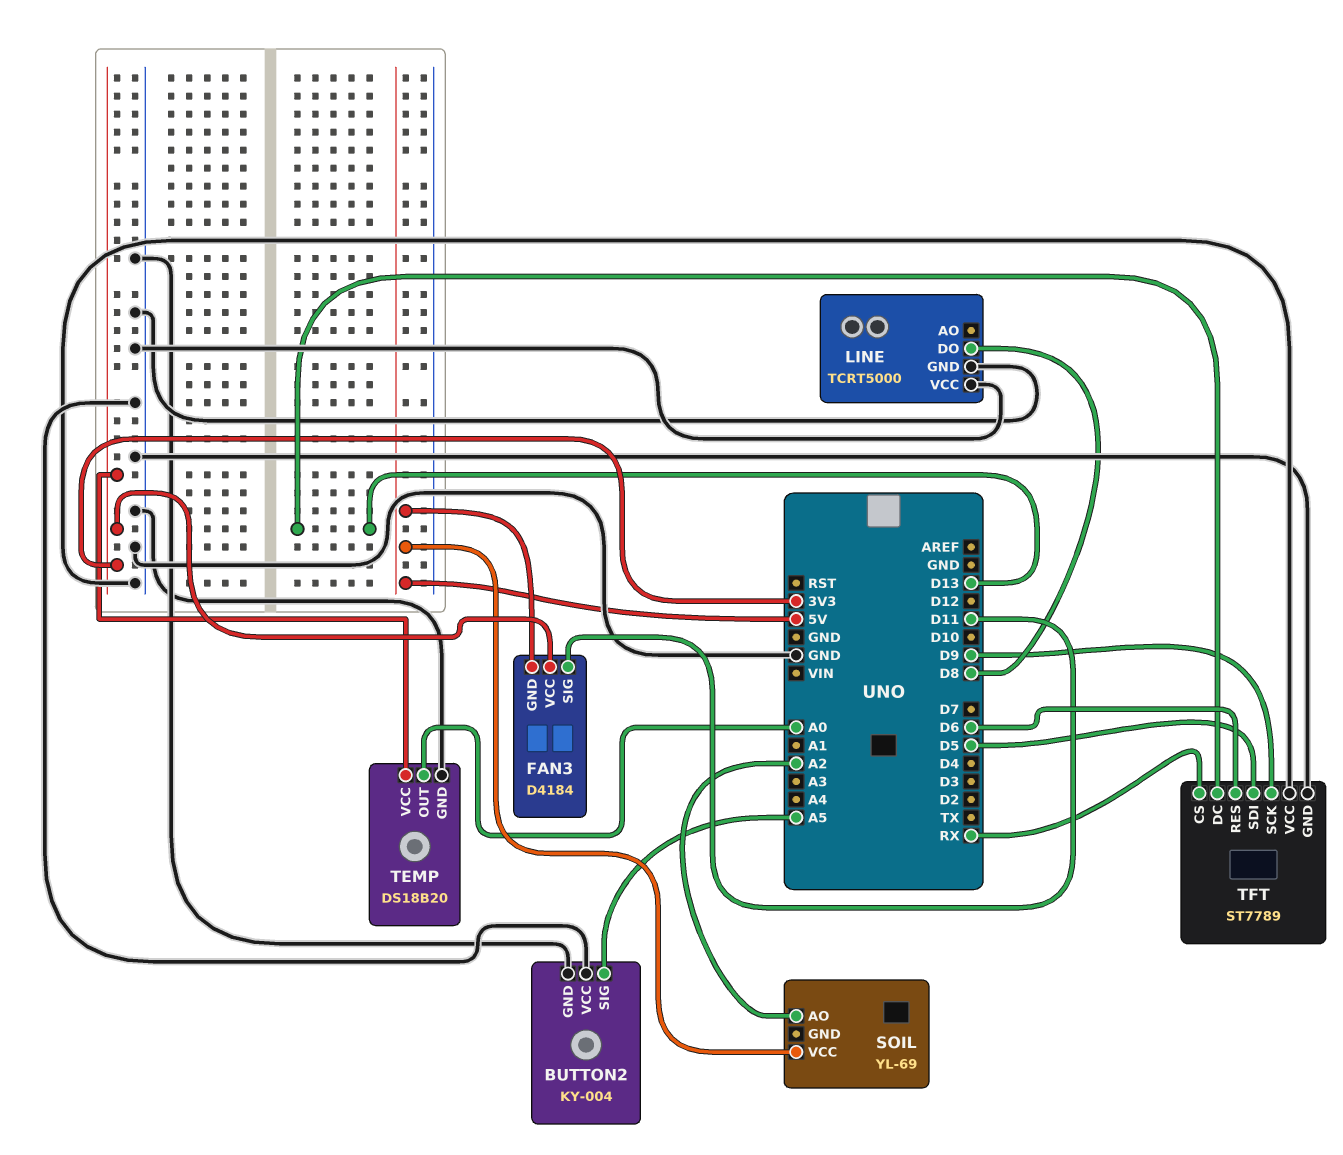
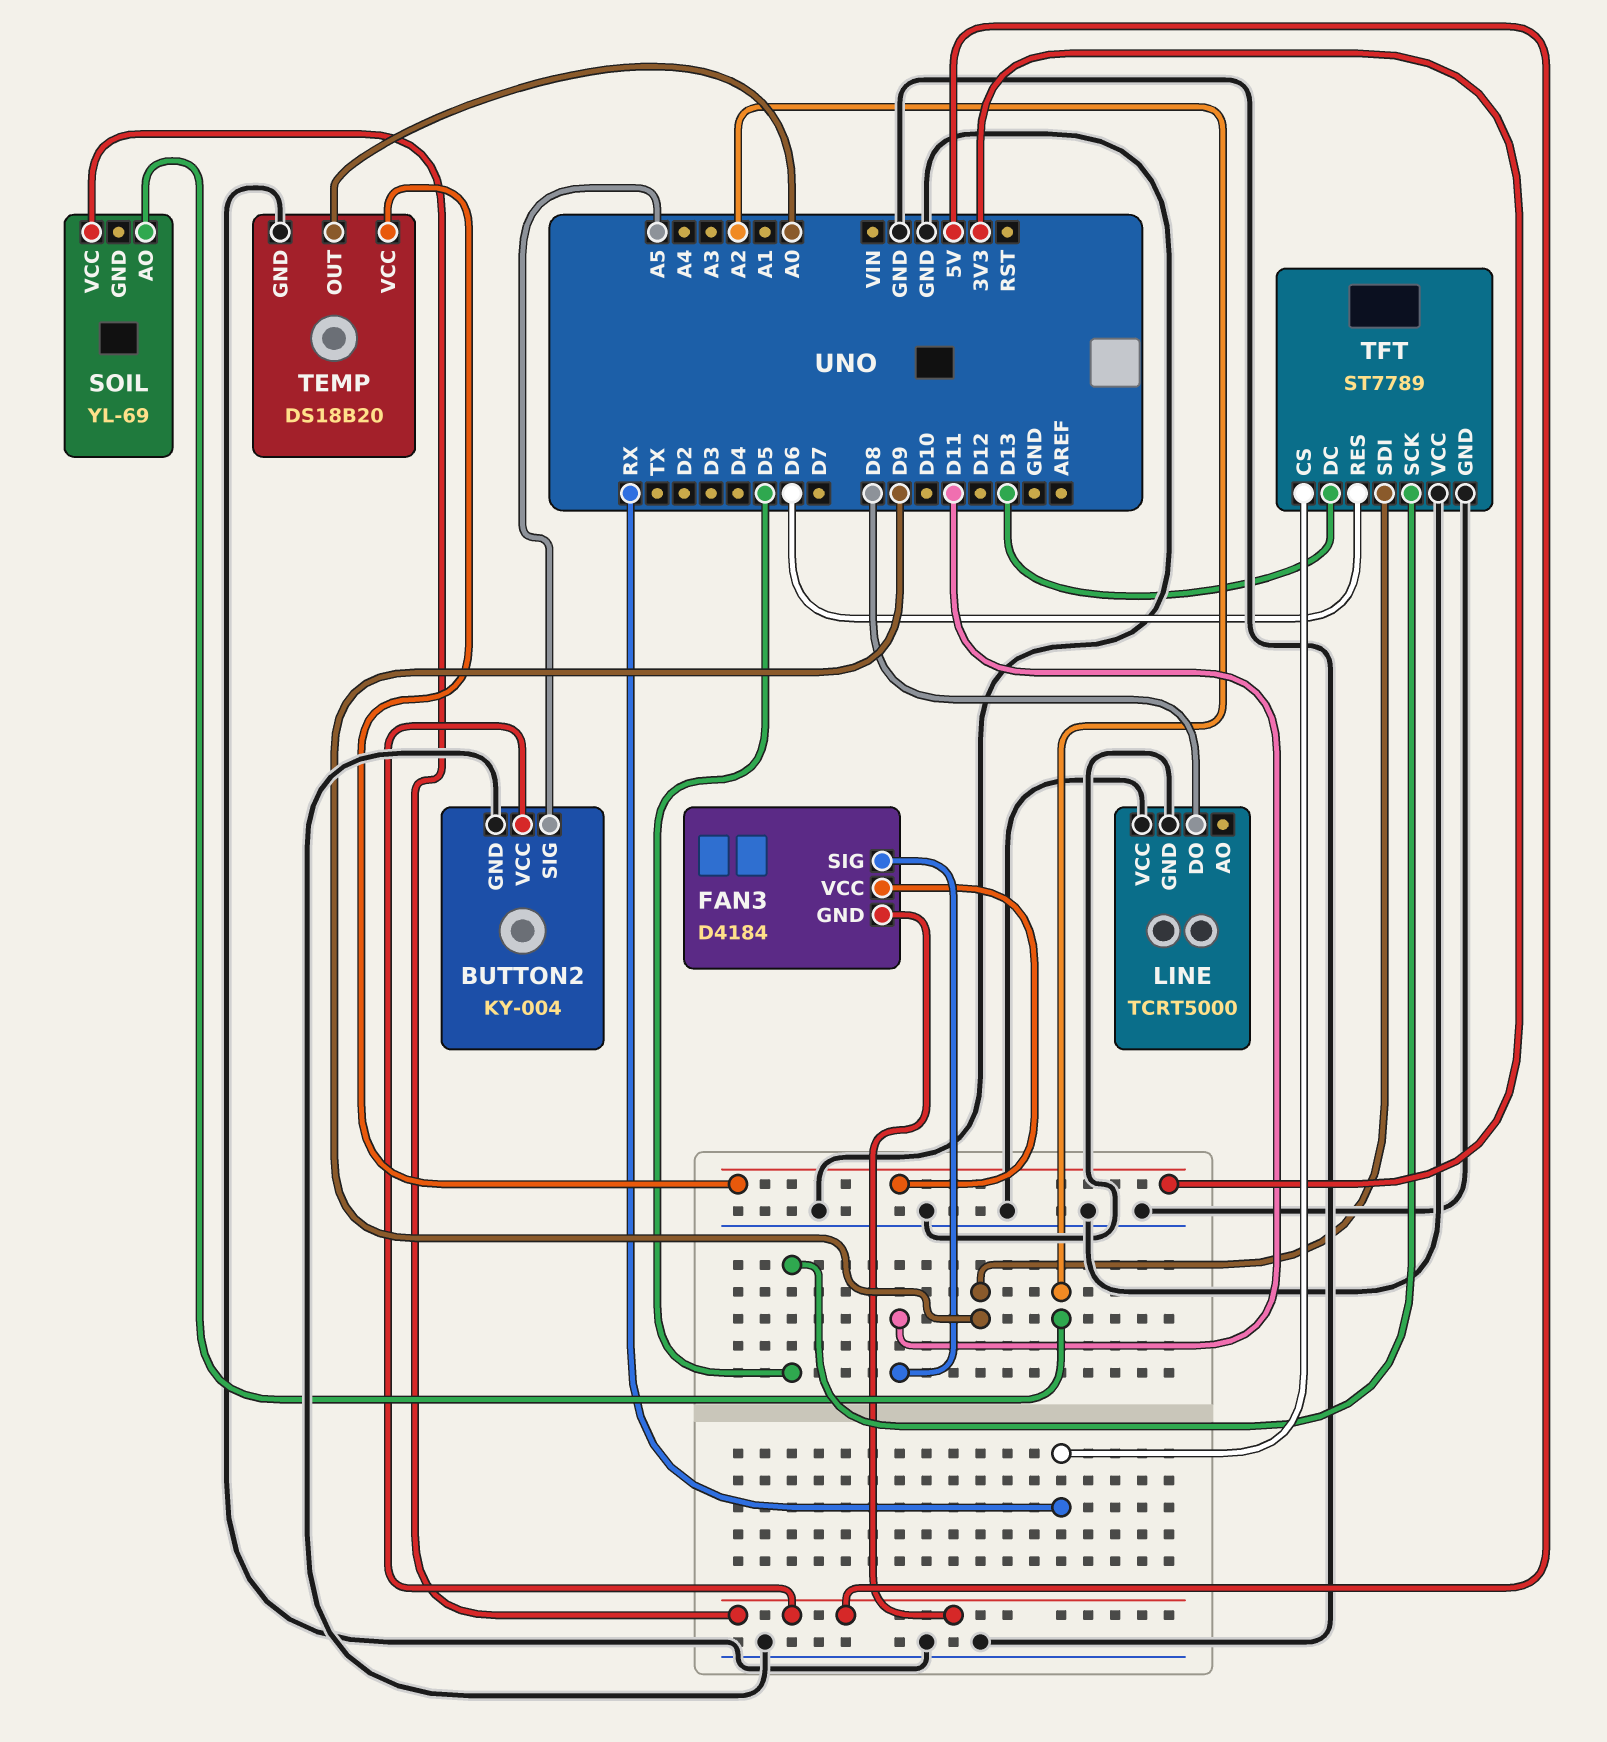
BUTTON2 pin VCC: GND -> 5V
TFT pin SCK: D9 -> D5
TFT pin SDI: D5 -> D9

